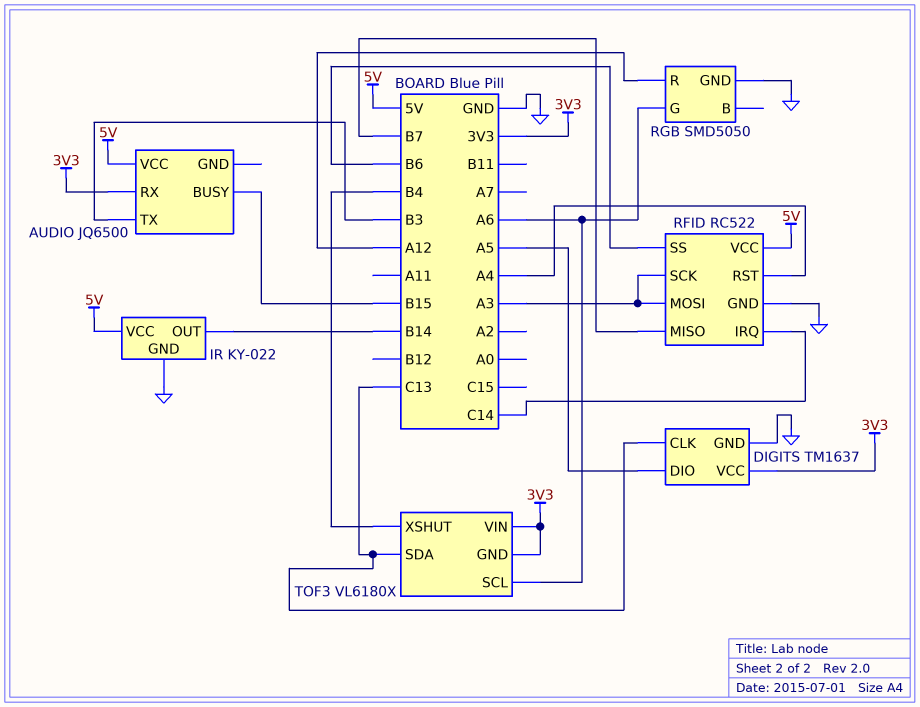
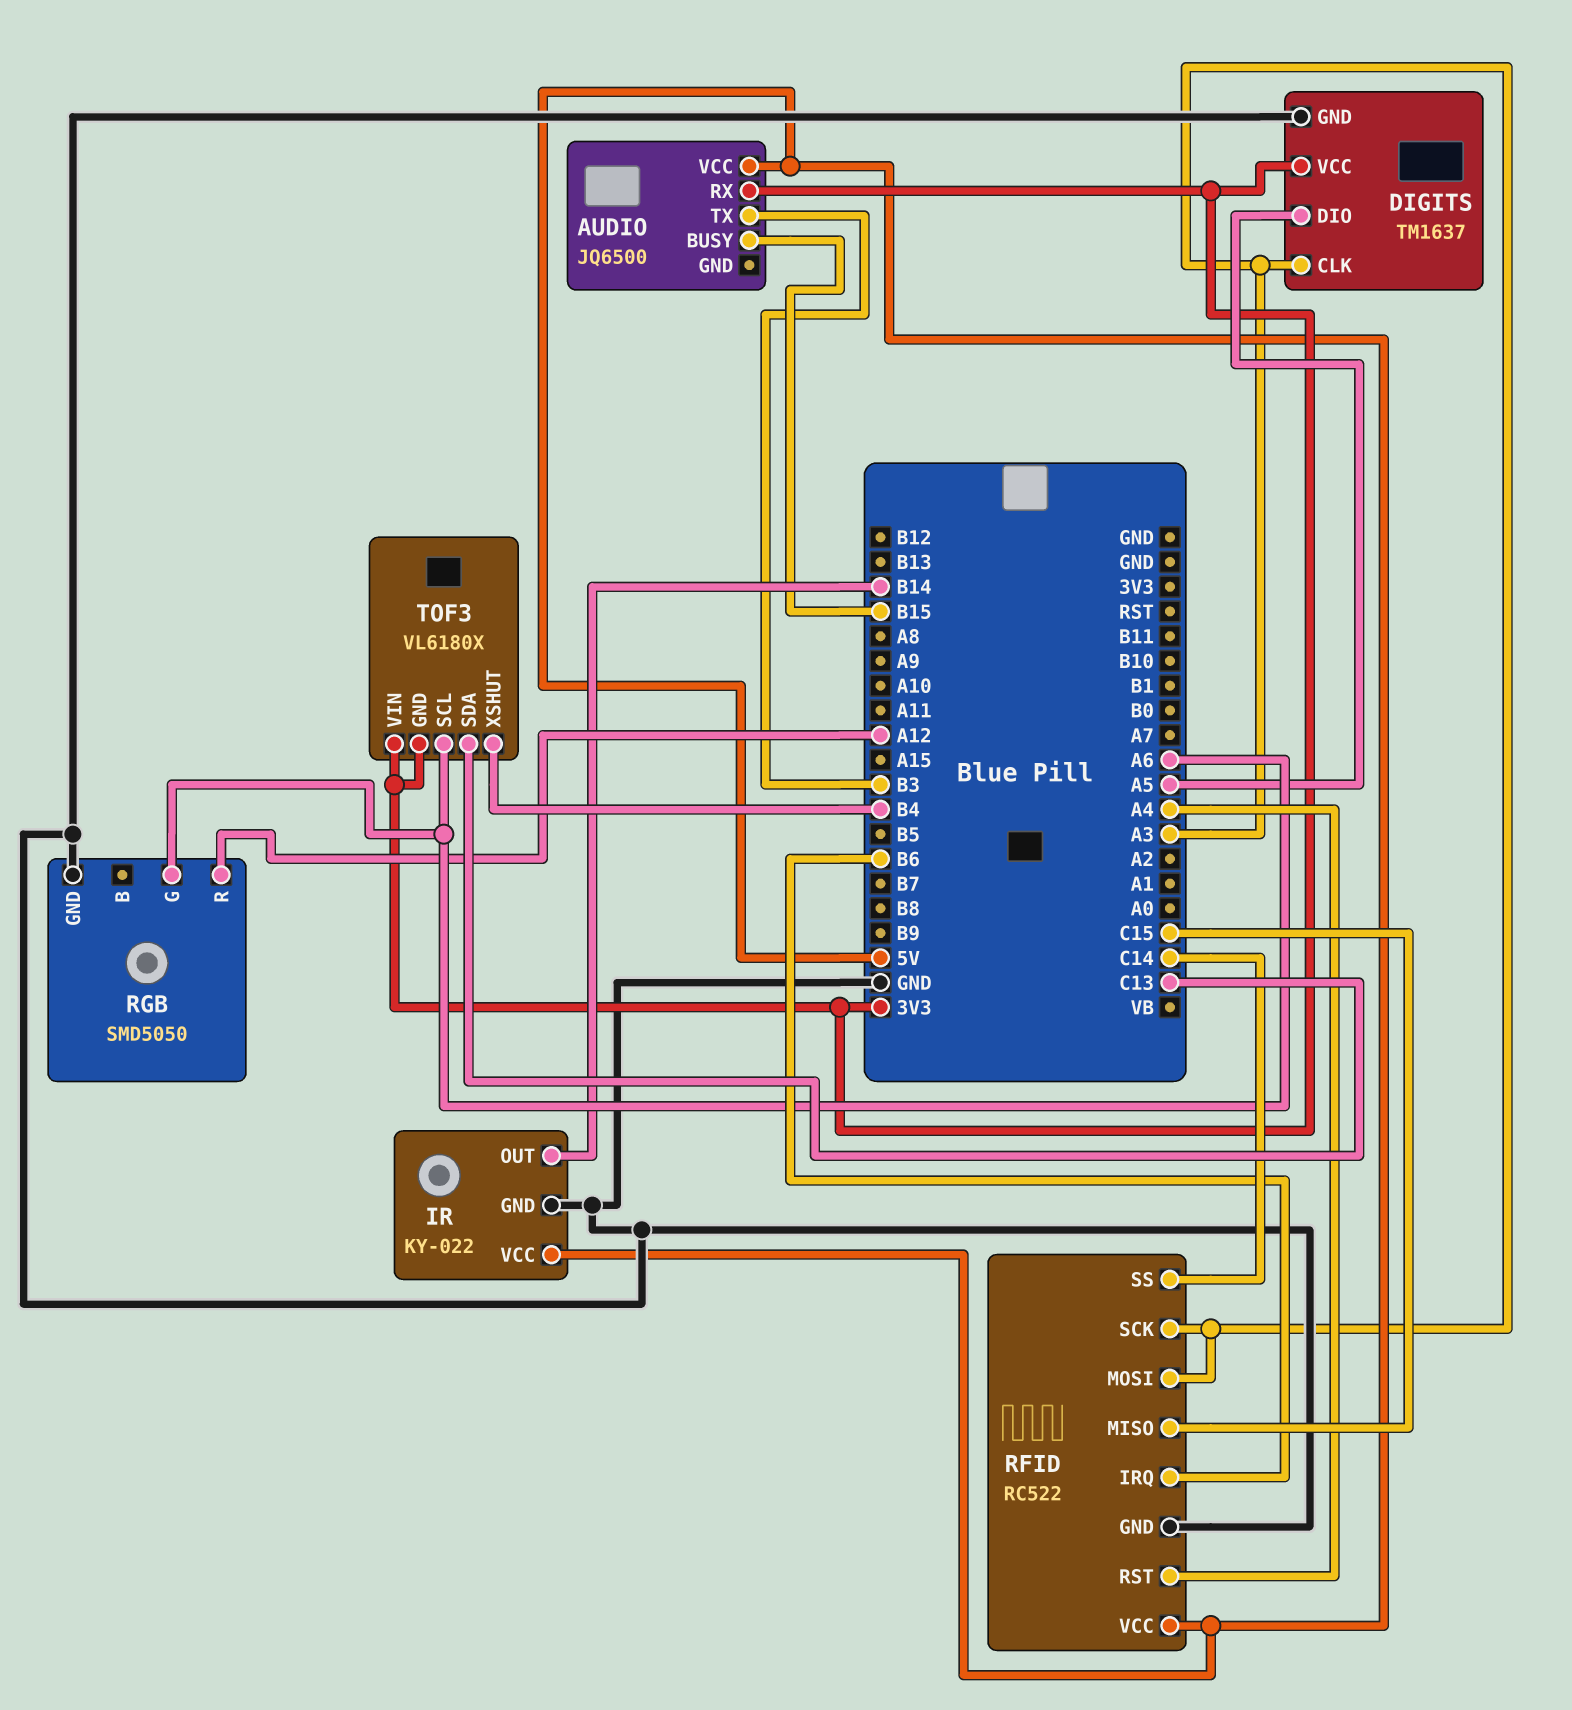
DIGITS pin CLK: C13 -> A3
RFID pin IRQ: C14 -> B6
RFID pin MISO: B7 -> C15
RFID pin SS: B6 -> C14

